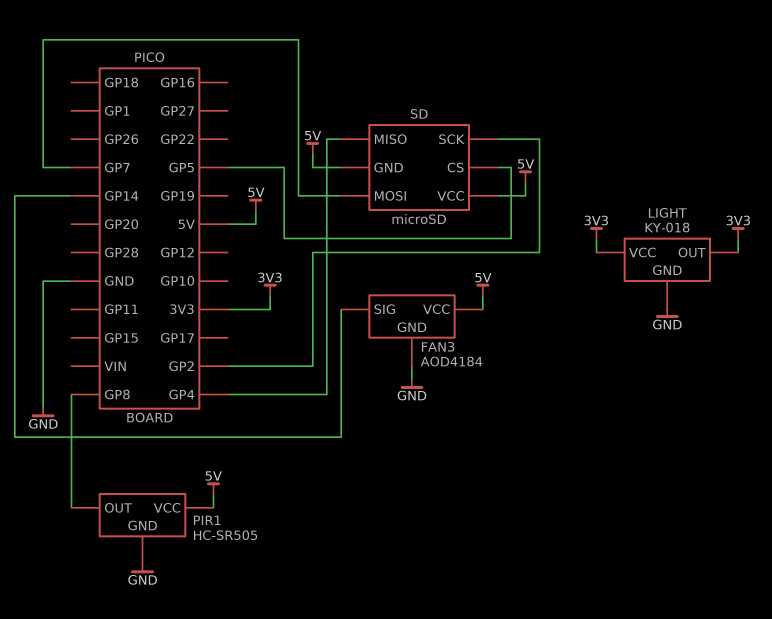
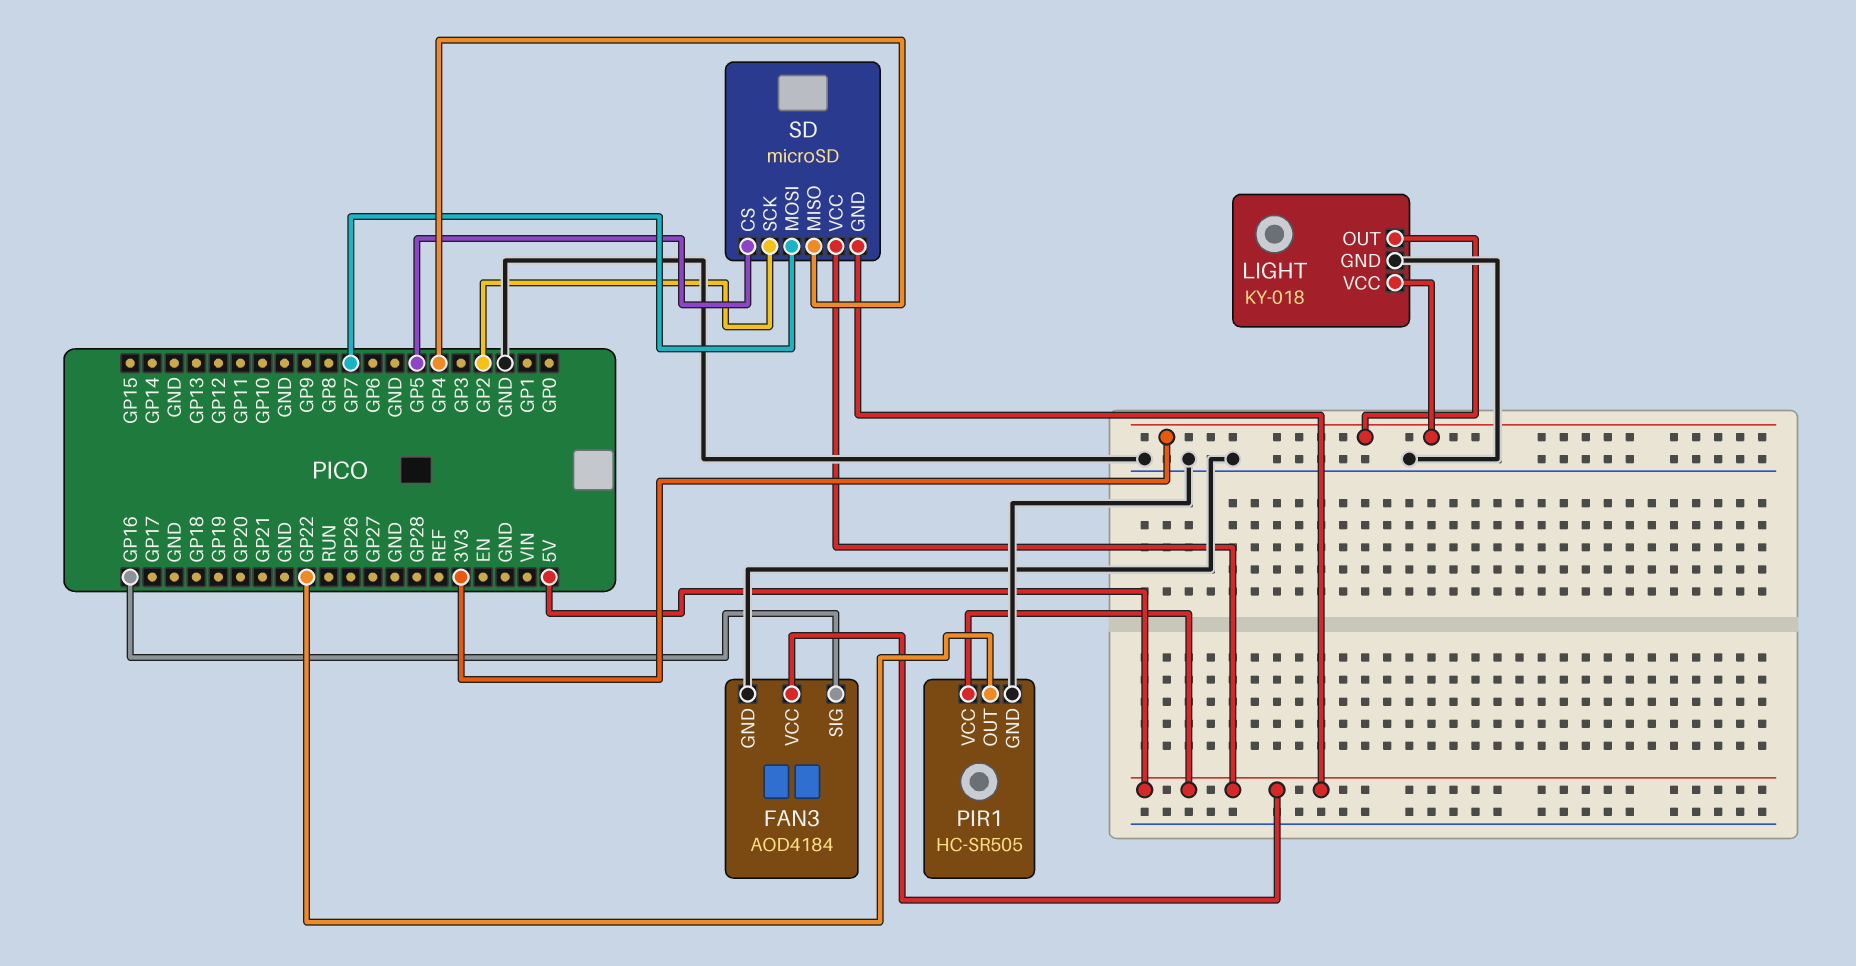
FAN3 pin SIG: GP14 -> GP16
PIR1 pin OUT: GP8 -> GP22

